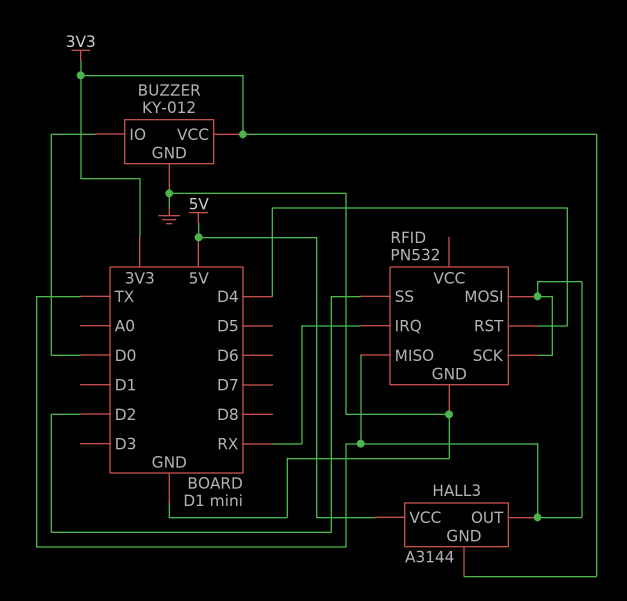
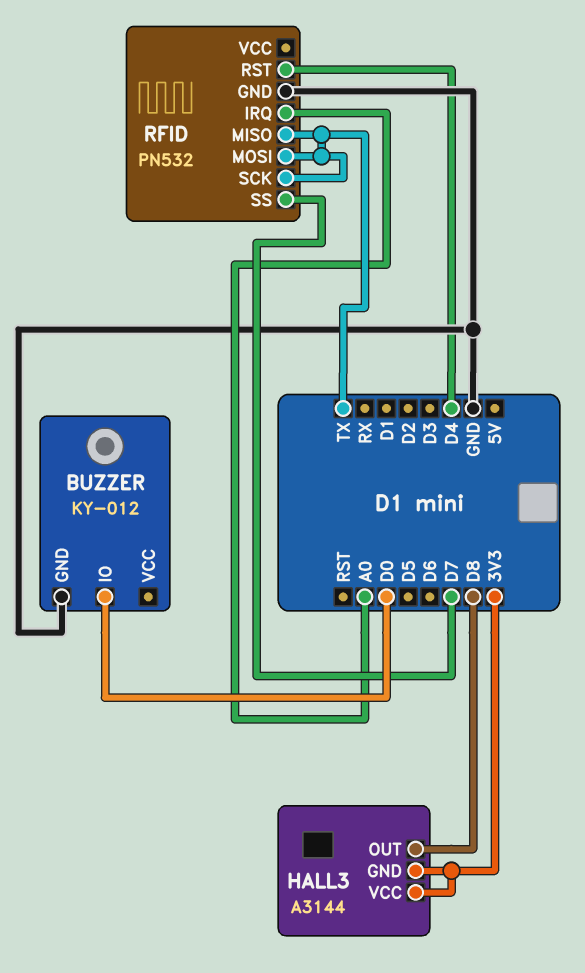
BUZZER pin VCC: 3V3 -> none
HALL3 pin OUT: TX -> D8
HALL3 pin VCC: 5V -> 3V3
RFID pin IRQ: RX -> A0
RFID pin SS: D2 -> D7

